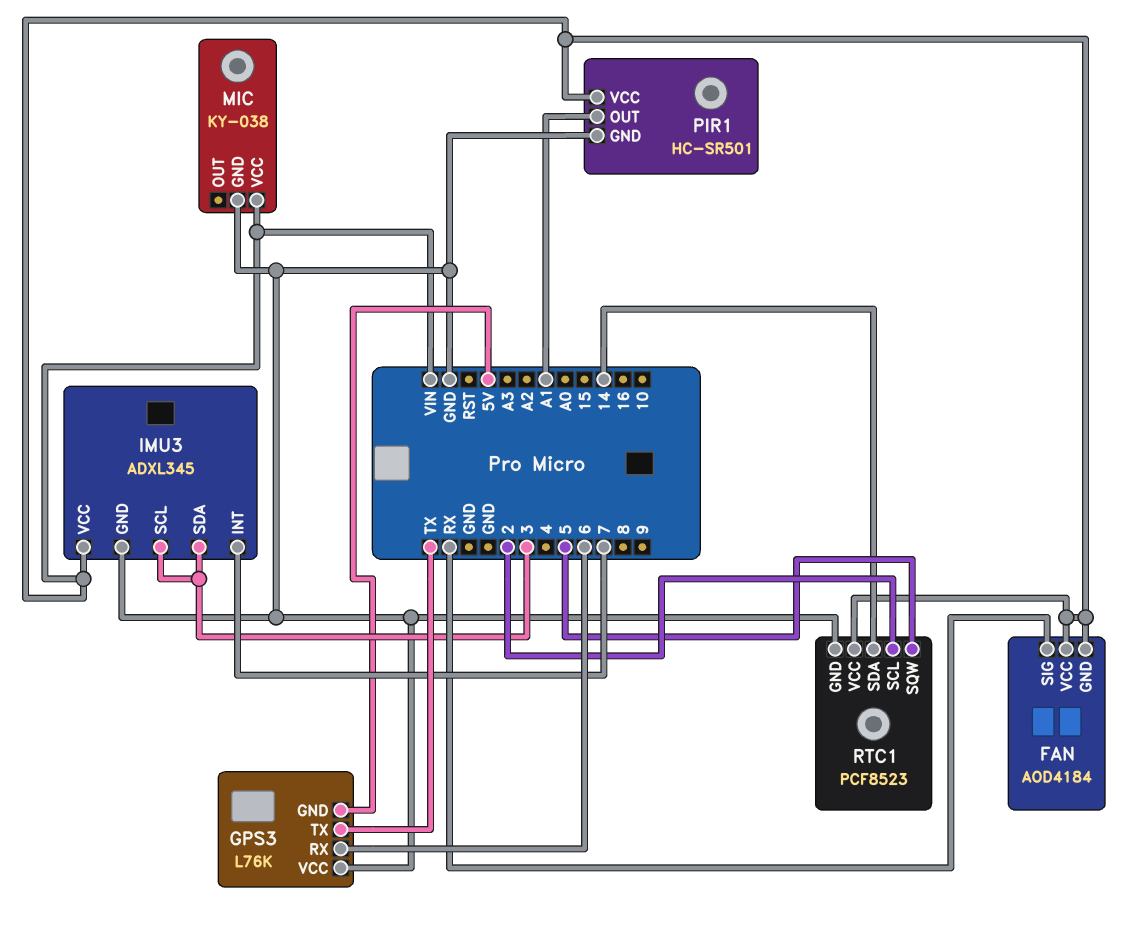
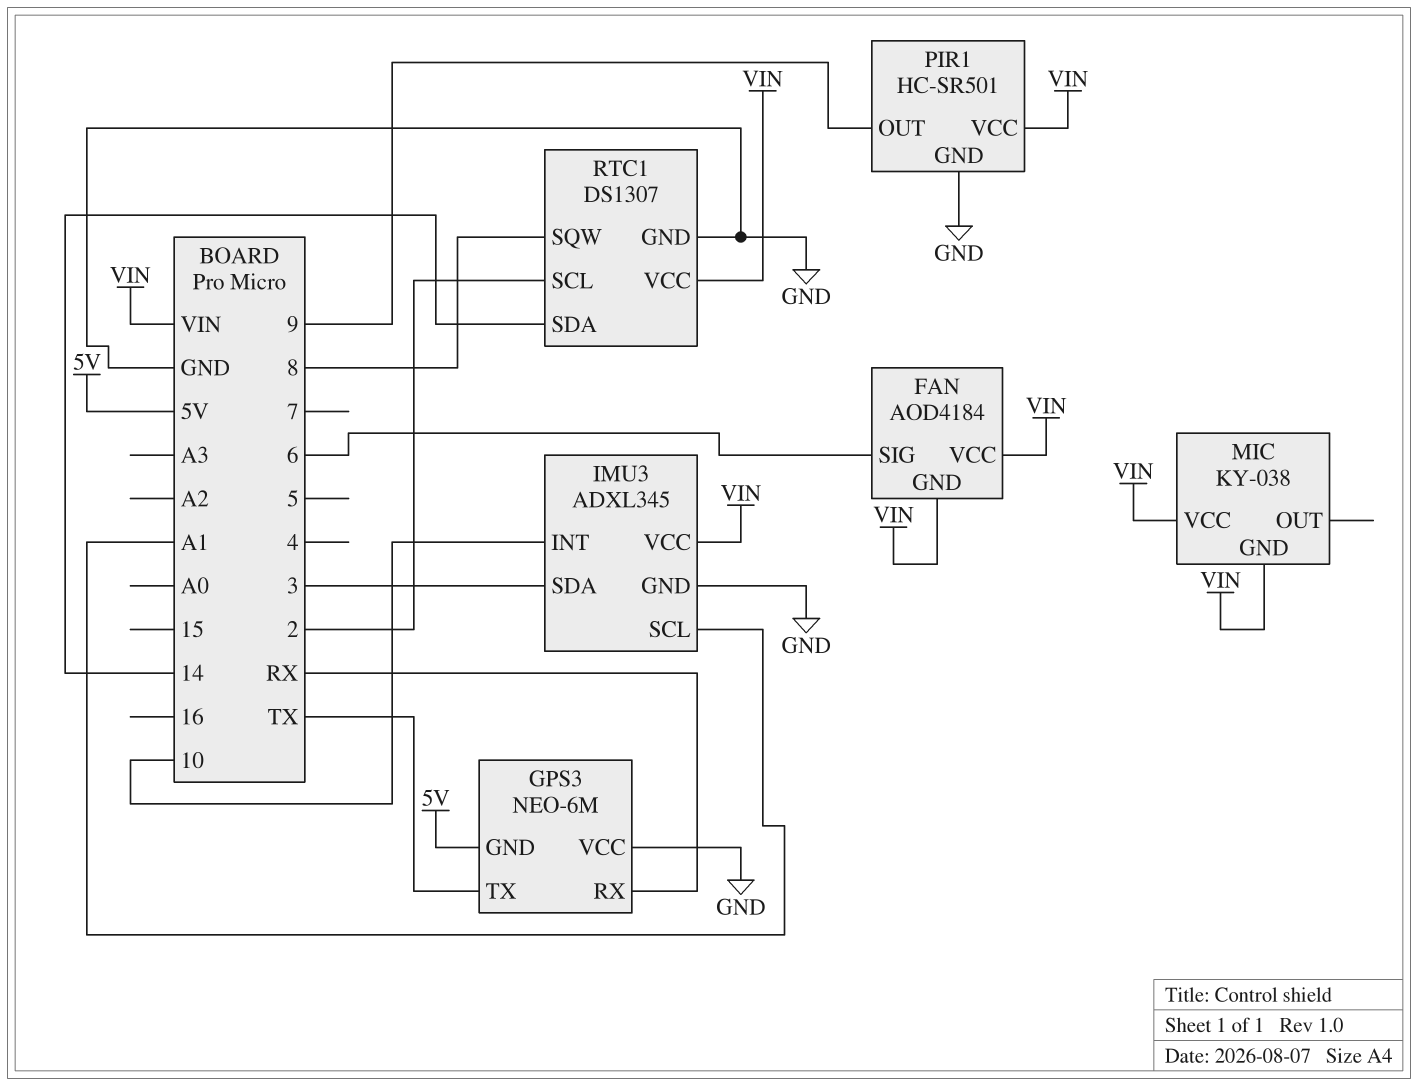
FAN pin SIG: RX -> 6
GPS3: L76K -> NEO-6M
GPS3 pin RX: 6 -> RX
IMU3 pin INT: 7 -> 10
IMU3 pin SCL: 3 -> A1
MIC pin GND: GND -> VIN
PIR1 pin OUT: A1 -> 9
RTC1: PCF8523 -> DS1307
RTC1 pin SQW: 5 -> 8

